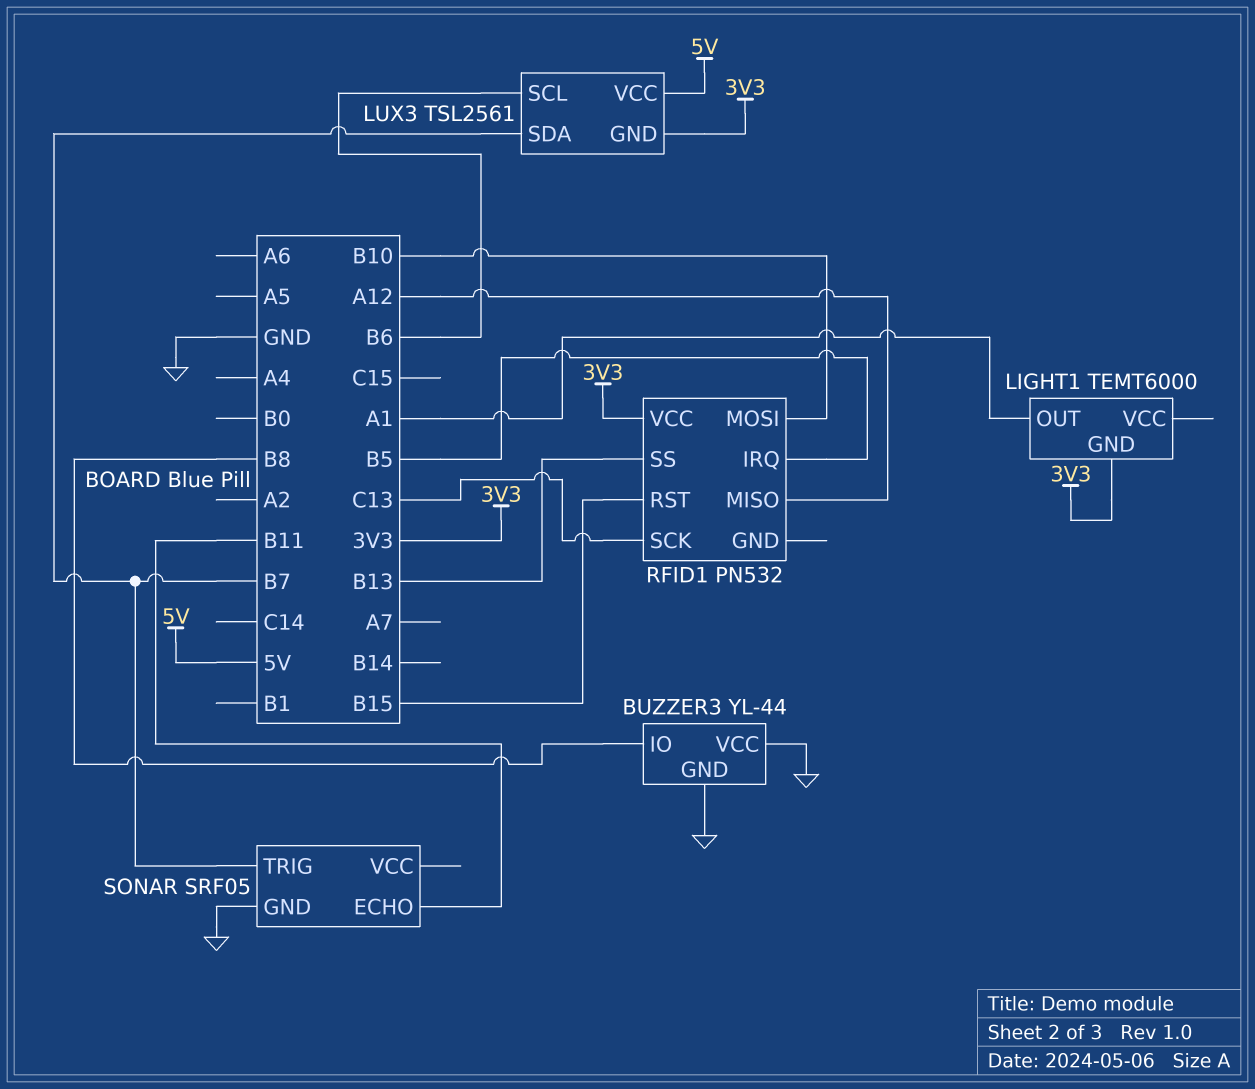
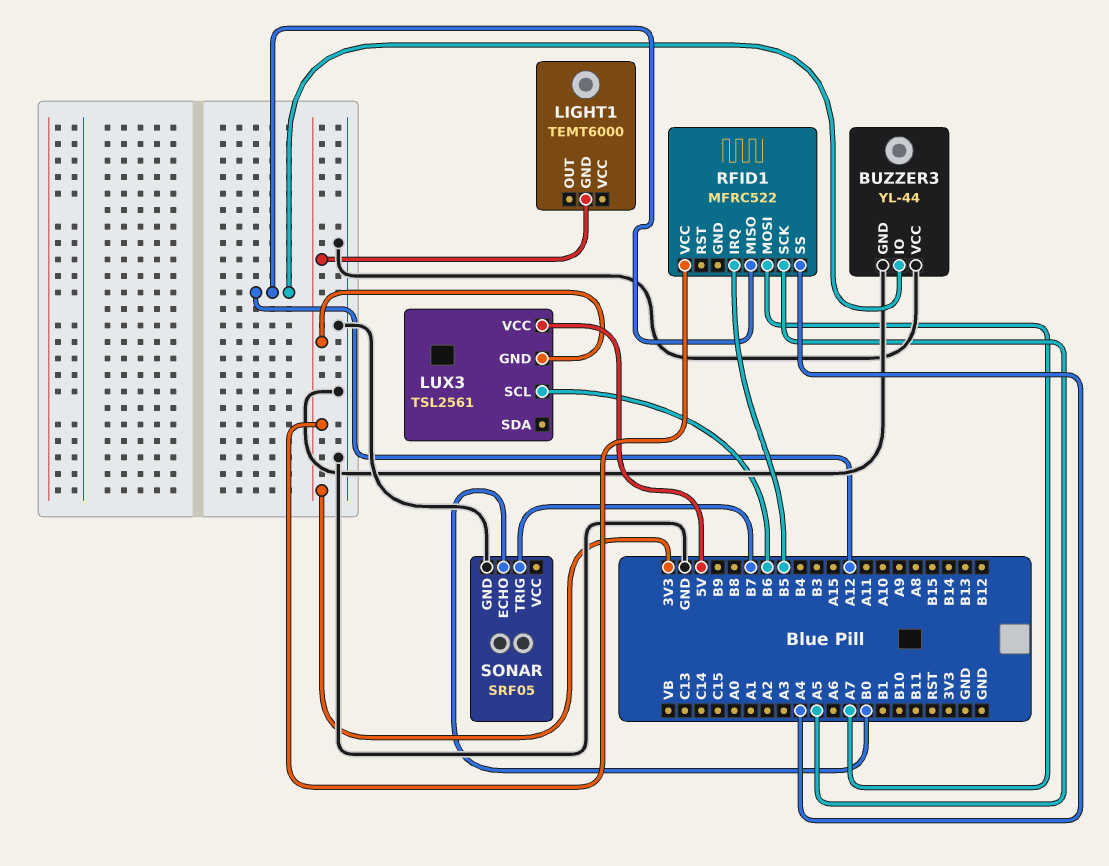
BUZZER3 pin IO: B8 -> A12
LIGHT1 pin OUT: A1 -> none
LUX3 pin SDA: B7 -> none
RFID1: PN532 -> MFRC522
RFID1 pin MOSI: B10 -> A7
RFID1 pin RST: B15 -> none
RFID1 pin SCK: C13 -> A5
RFID1 pin SS: B13 -> A4
SONAR pin ECHO: B11 -> B0

